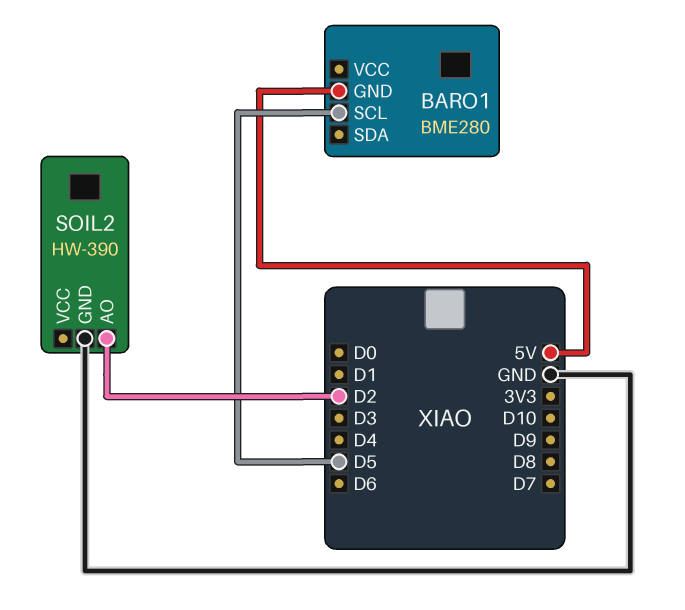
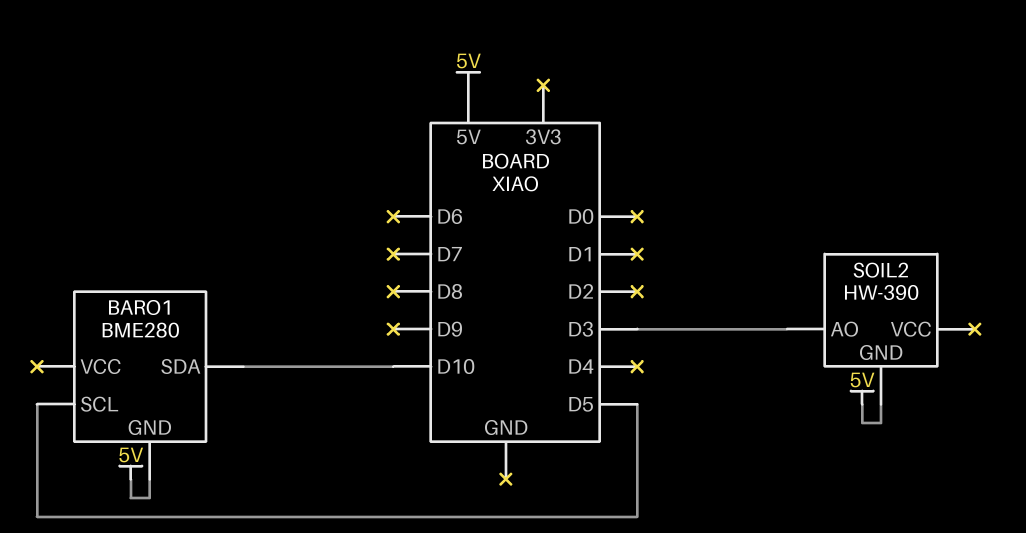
BARO1 pin SDA: none -> D10
SOIL2 pin AO: D2 -> D3
SOIL2 pin GND: GND -> 5V

